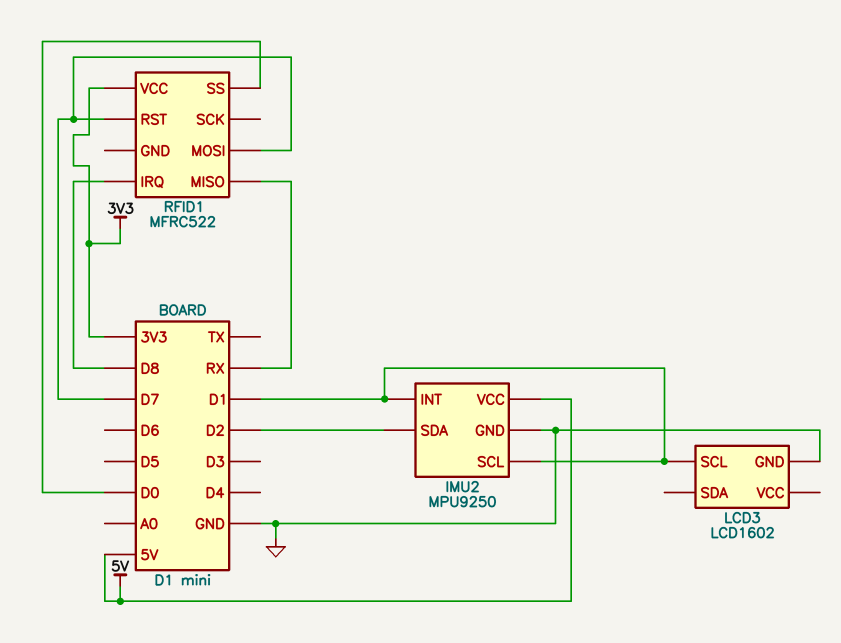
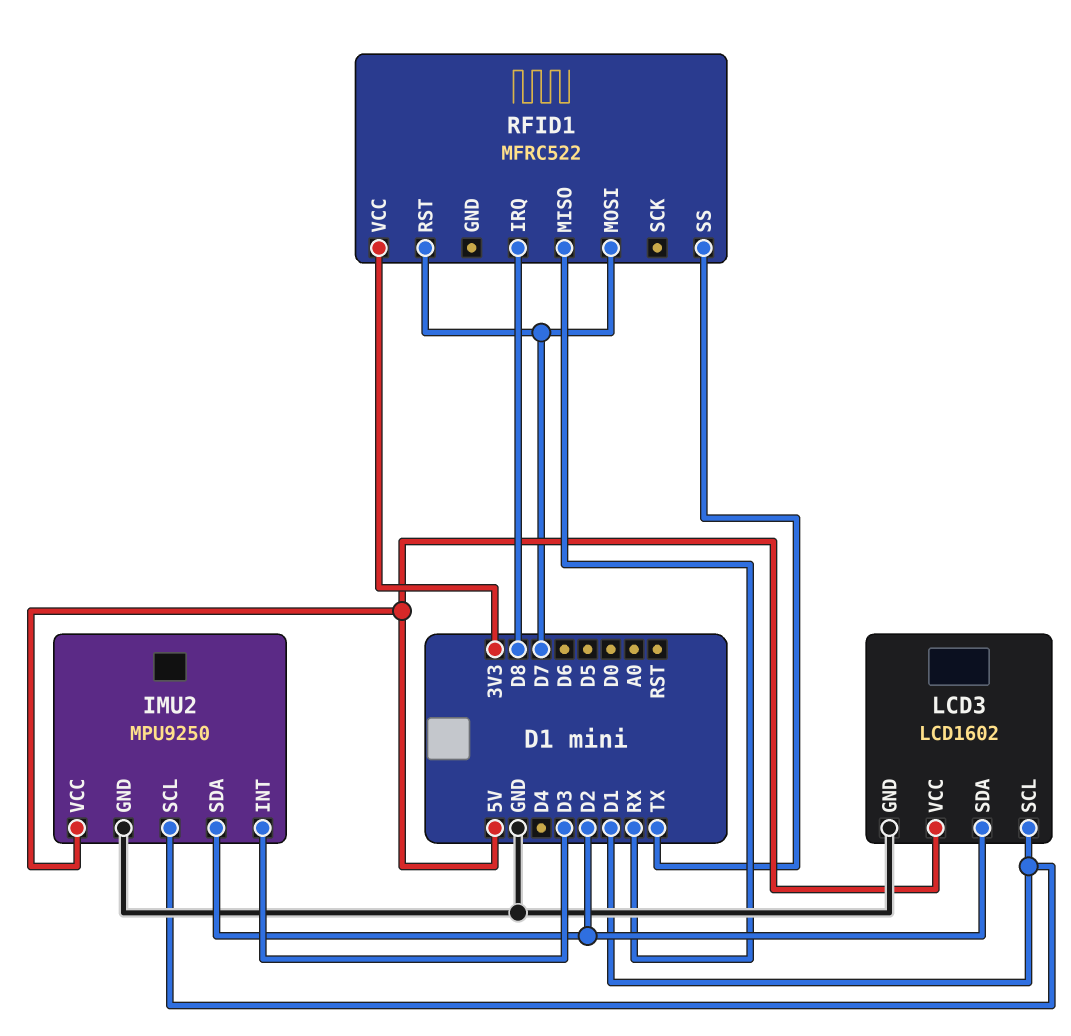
IMU2 pin INT: D1 -> D3
LCD3 pin SDA: none -> D2
LCD3 pin VCC: none -> 5V
RFID1 pin SS: D0 -> TX

